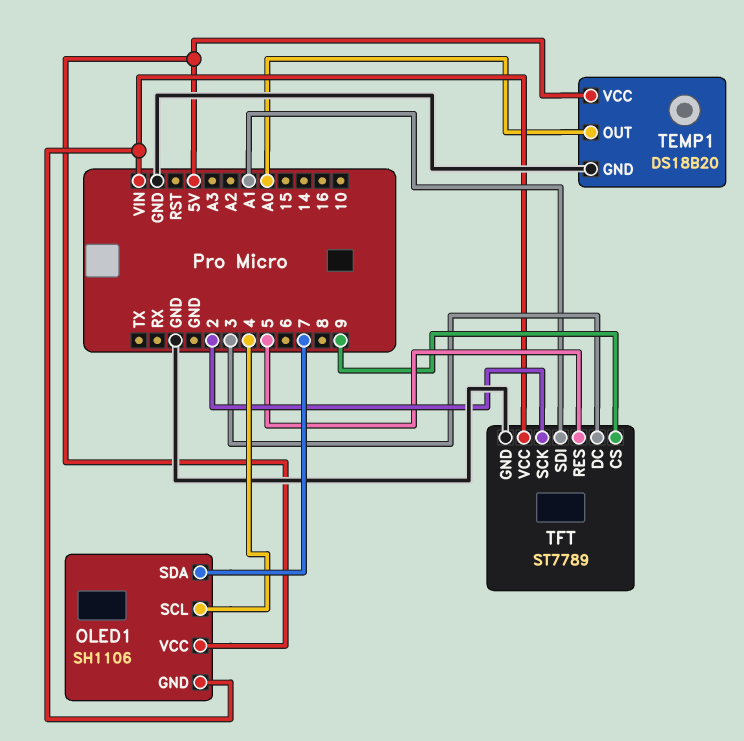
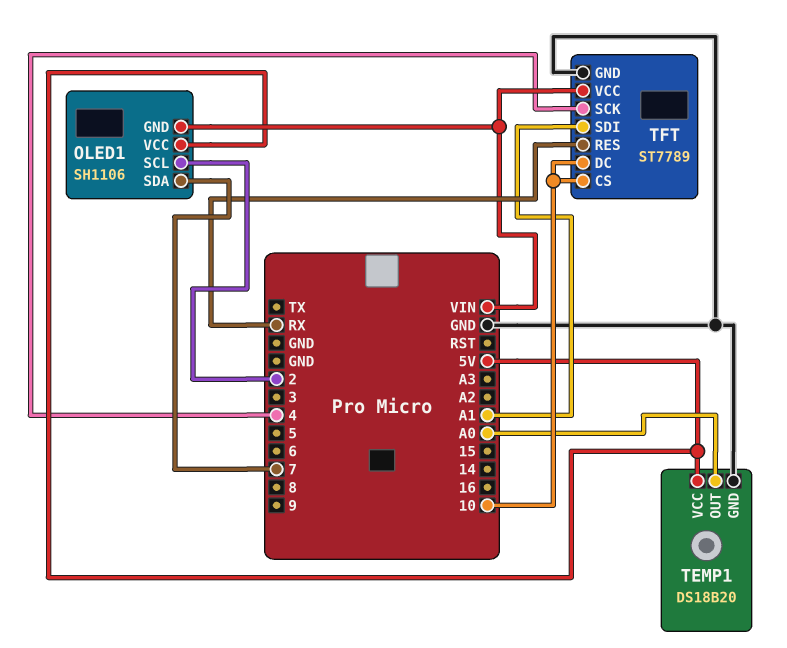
OLED1 pin SCL: 4 -> 2
TFT pin CS: 9 -> 10
TFT pin DC: 3 -> 10
TFT pin RES: 5 -> RX
TFT pin SCK: 2 -> 4

